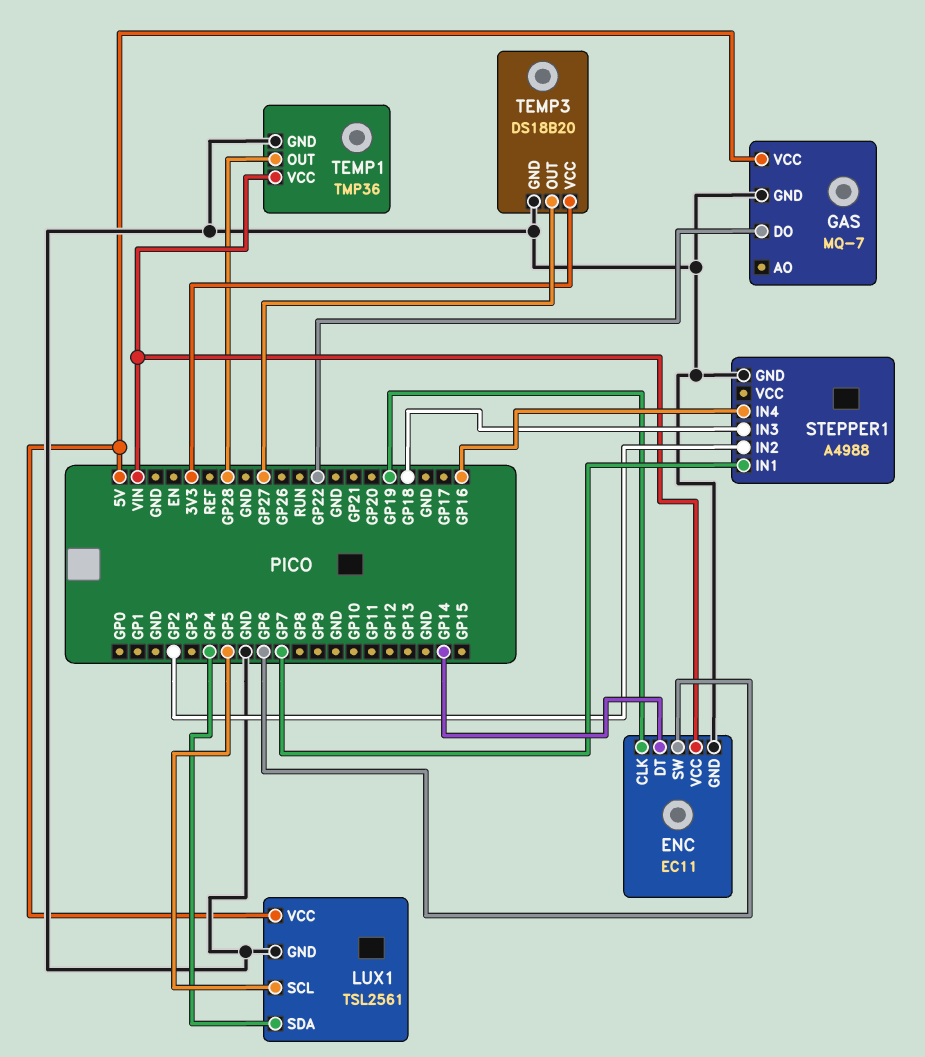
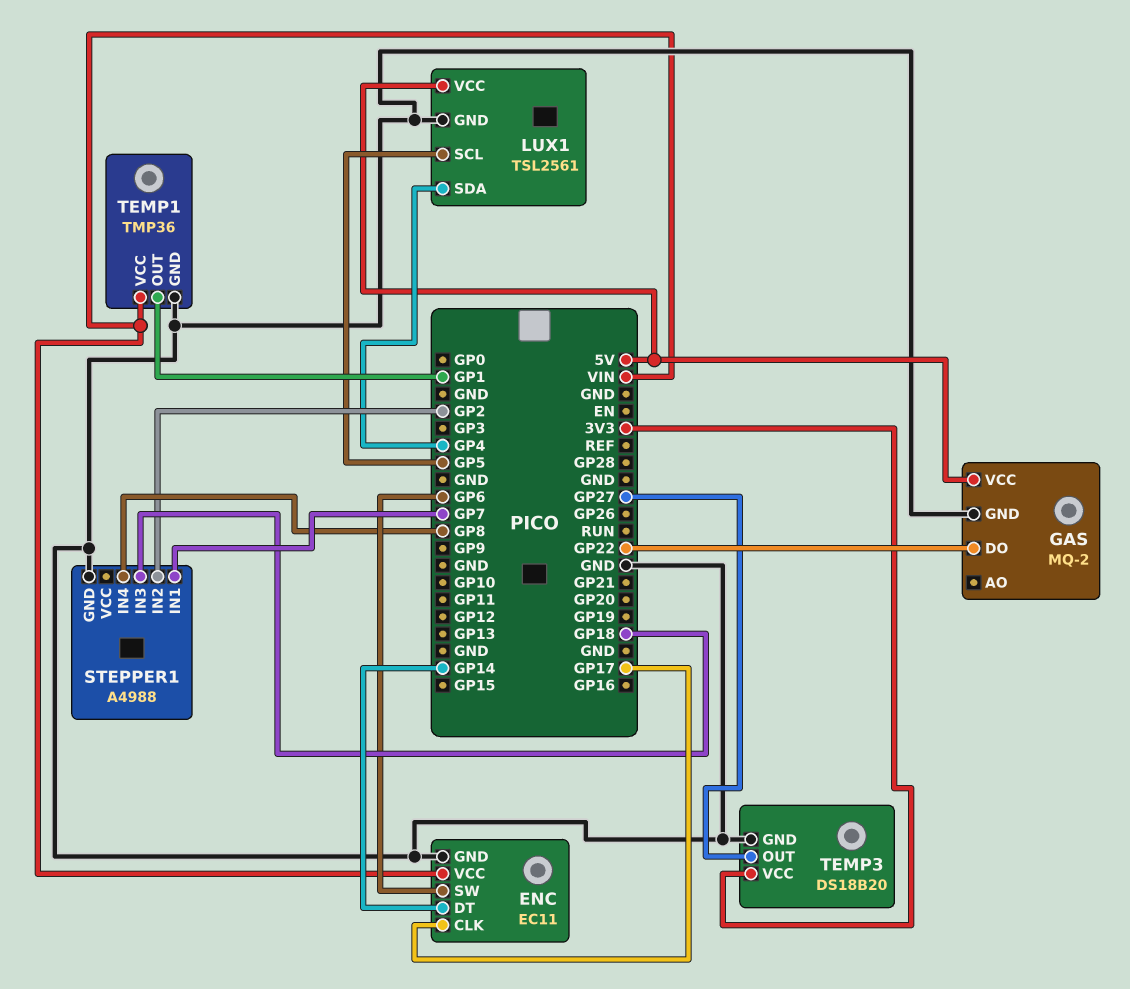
ENC pin CLK: GP19 -> GP17
GAS: MQ-7 -> MQ-2
STEPPER1 pin IN4: GP16 -> GP8
TEMP1 pin OUT: GP28 -> GP1

